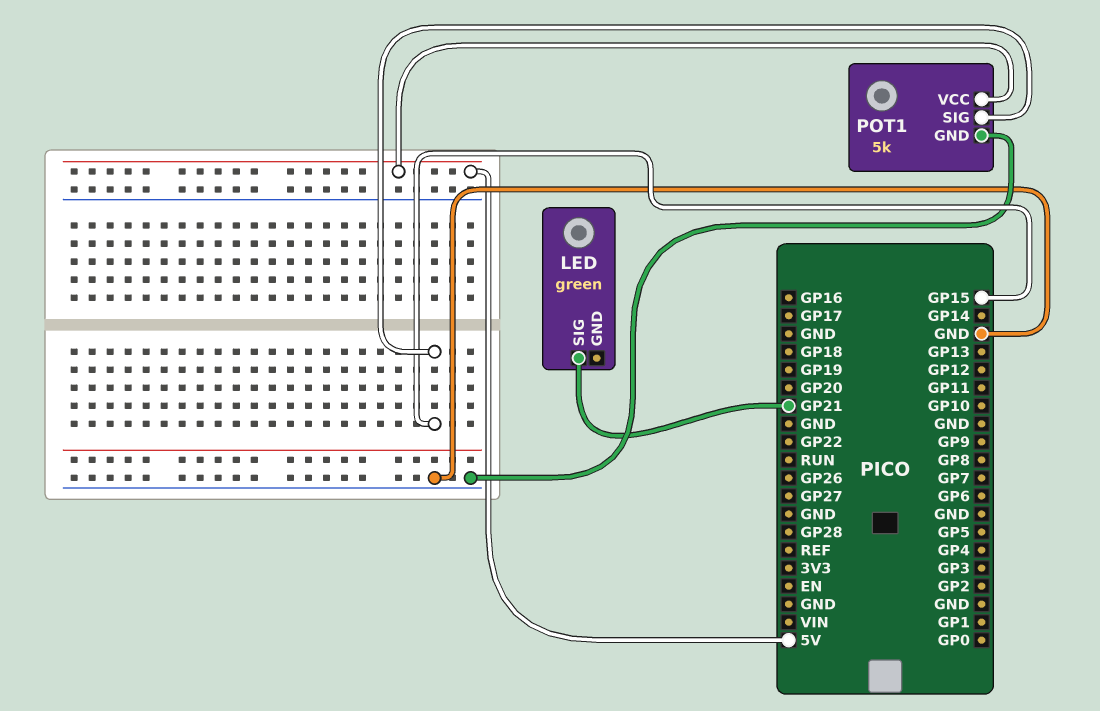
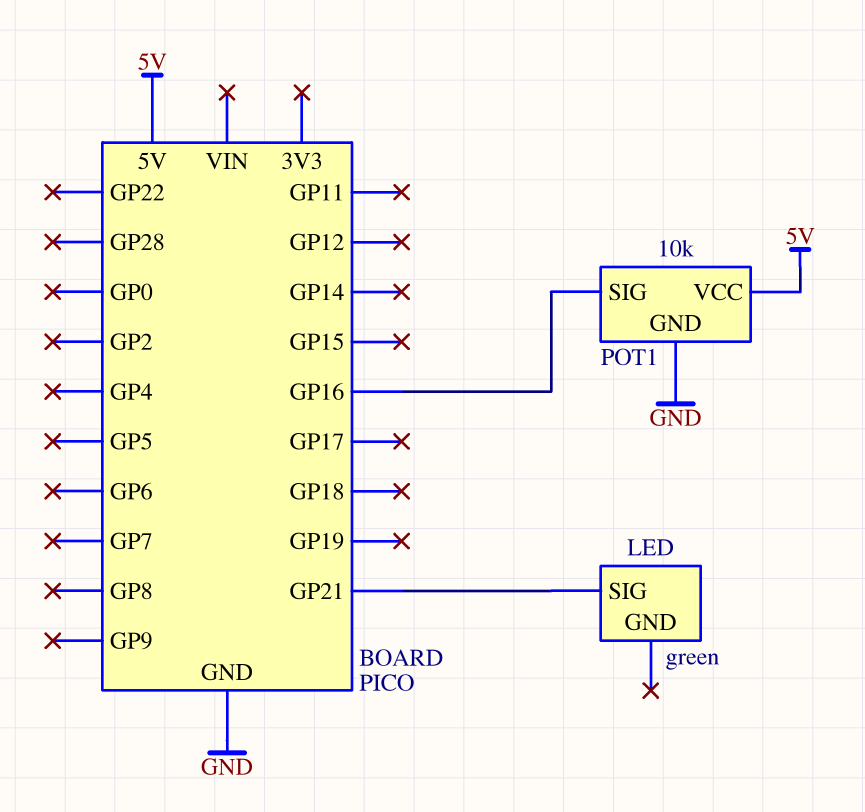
POT1: 5k -> 10k
POT1 pin SIG: GP15 -> GP16

